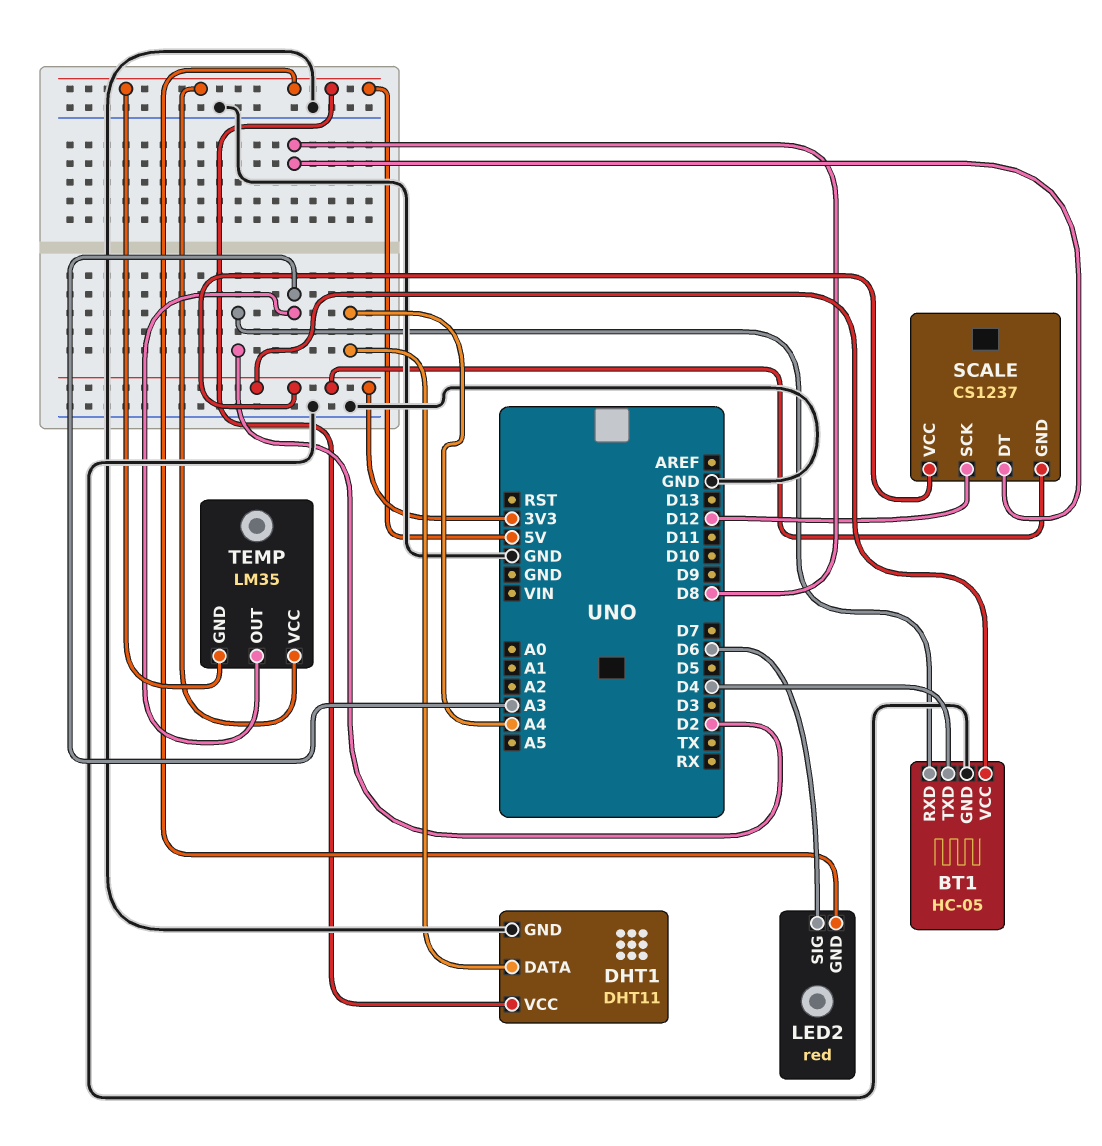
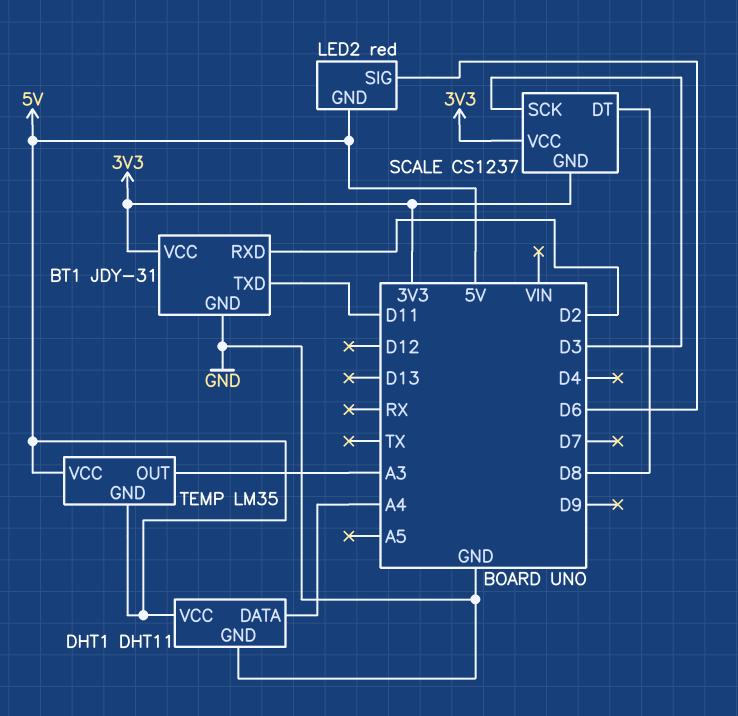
BT1: HC-05 -> JDY-31
BT1 pin TXD: D4 -> D11
SCALE pin SCK: D12 -> D3

